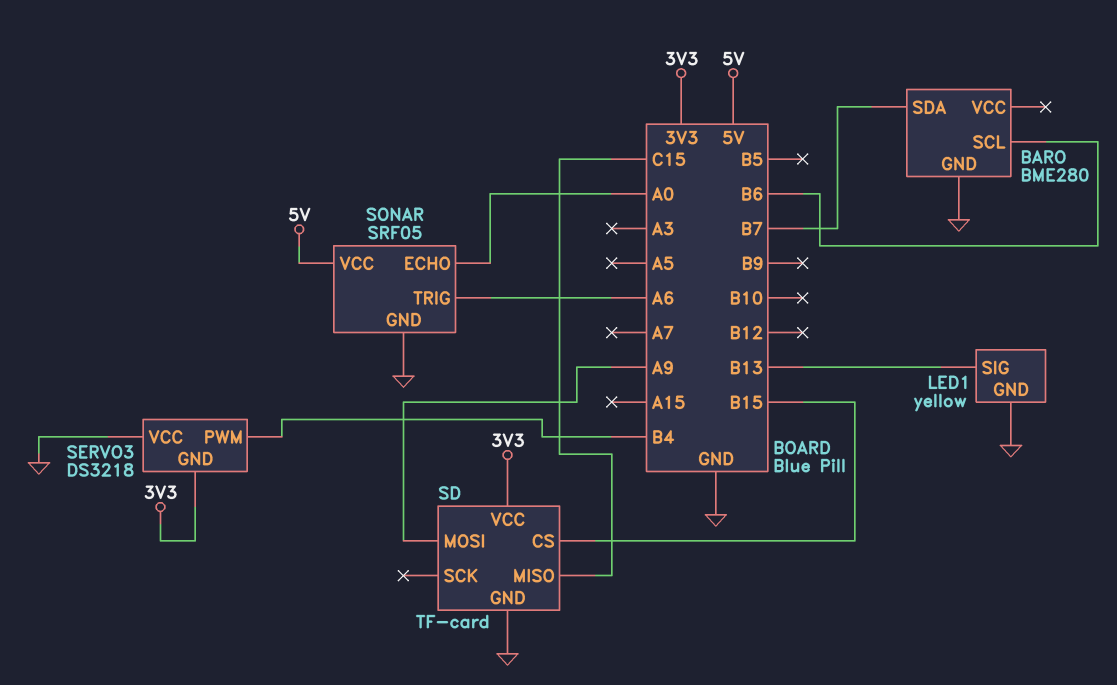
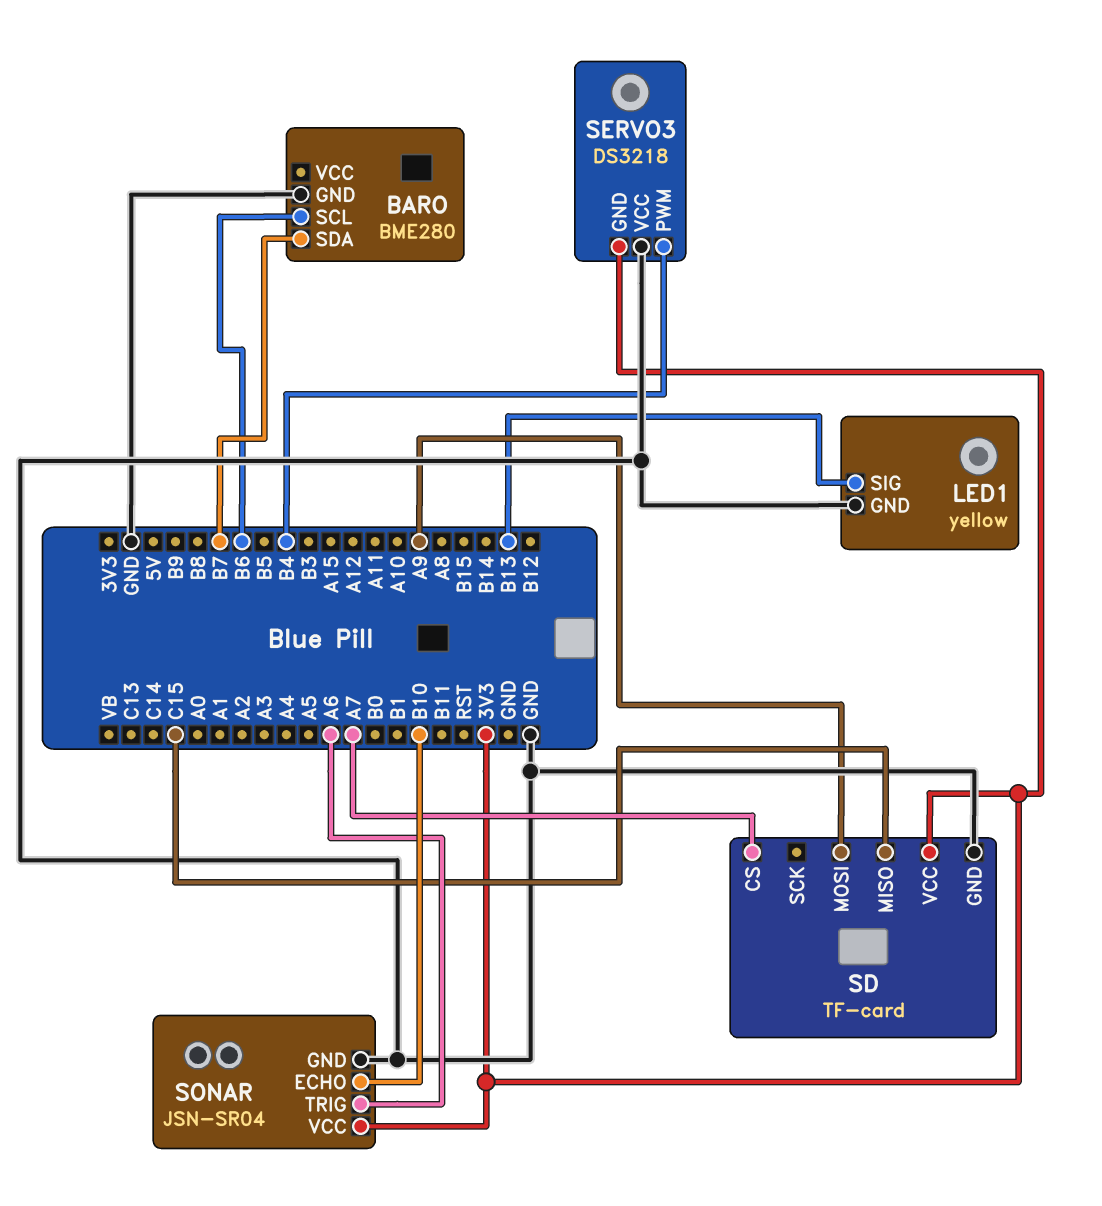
SD pin CS: B15 -> A7
SONAR: SRF05 -> JSN-SR04
SONAR pin ECHO: A0 -> B10
SONAR pin VCC: 5V -> 3V3

